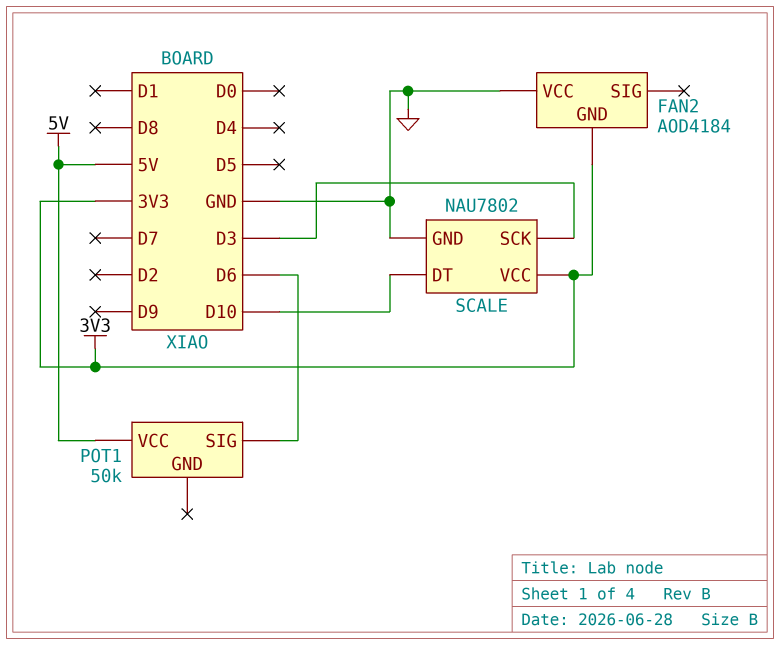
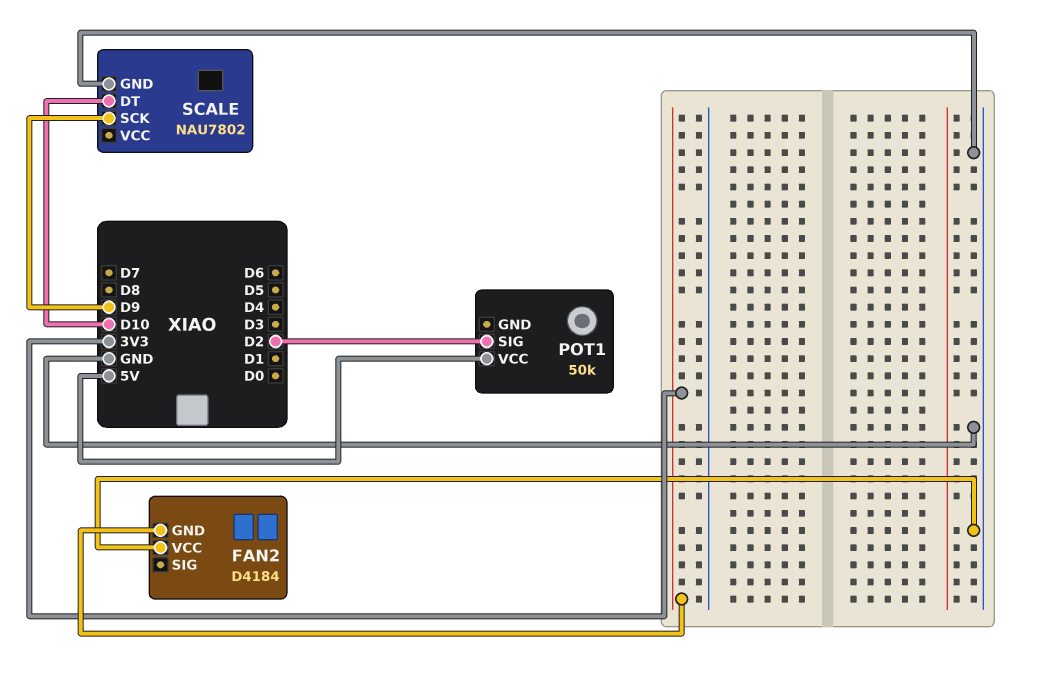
FAN2: AOD4184 -> D4184
POT1 pin SIG: D6 -> D2
SCALE pin SCK: D3 -> D9
SCALE pin VCC: 3V3 -> none

